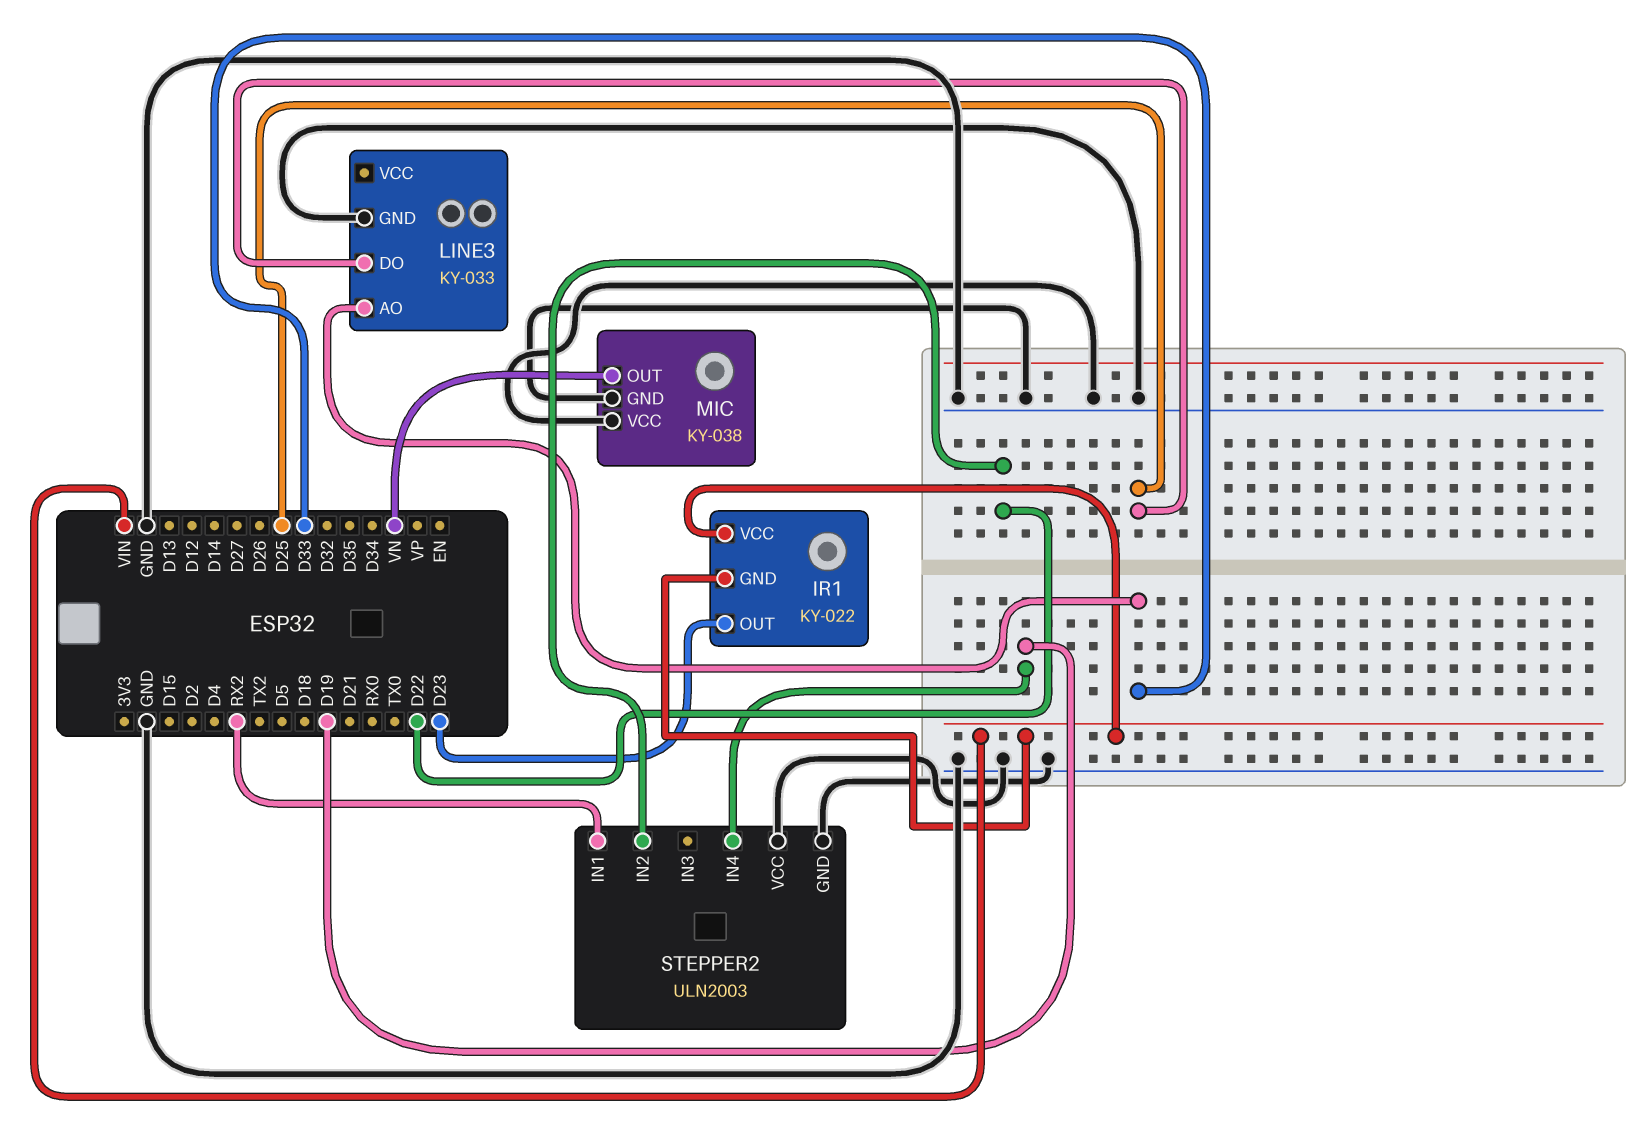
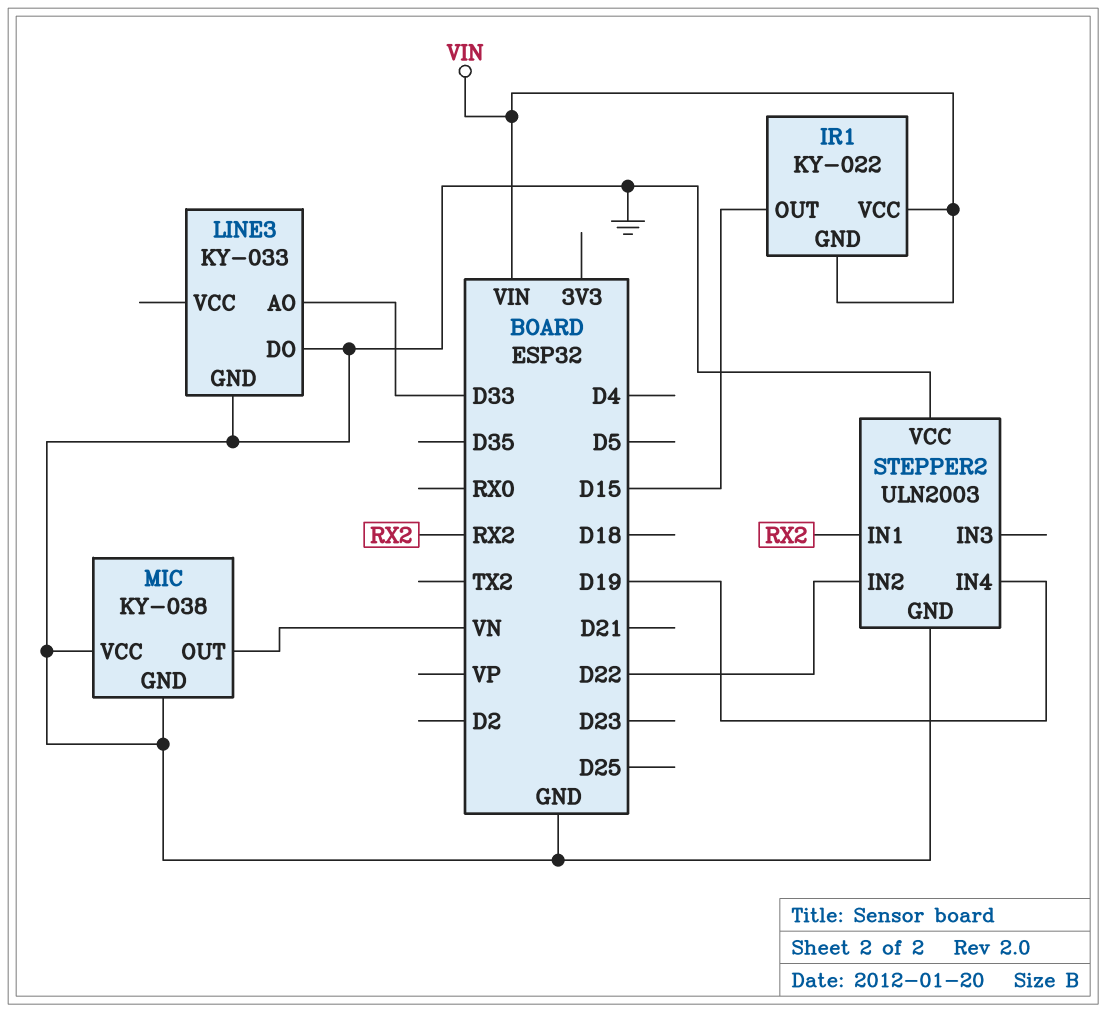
IR1 pin OUT: D23 -> D15
LINE3 pin DO: D25 -> GND

